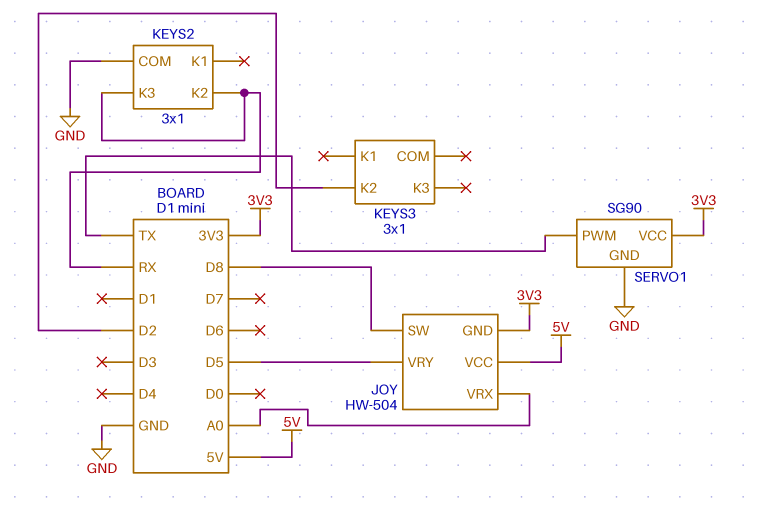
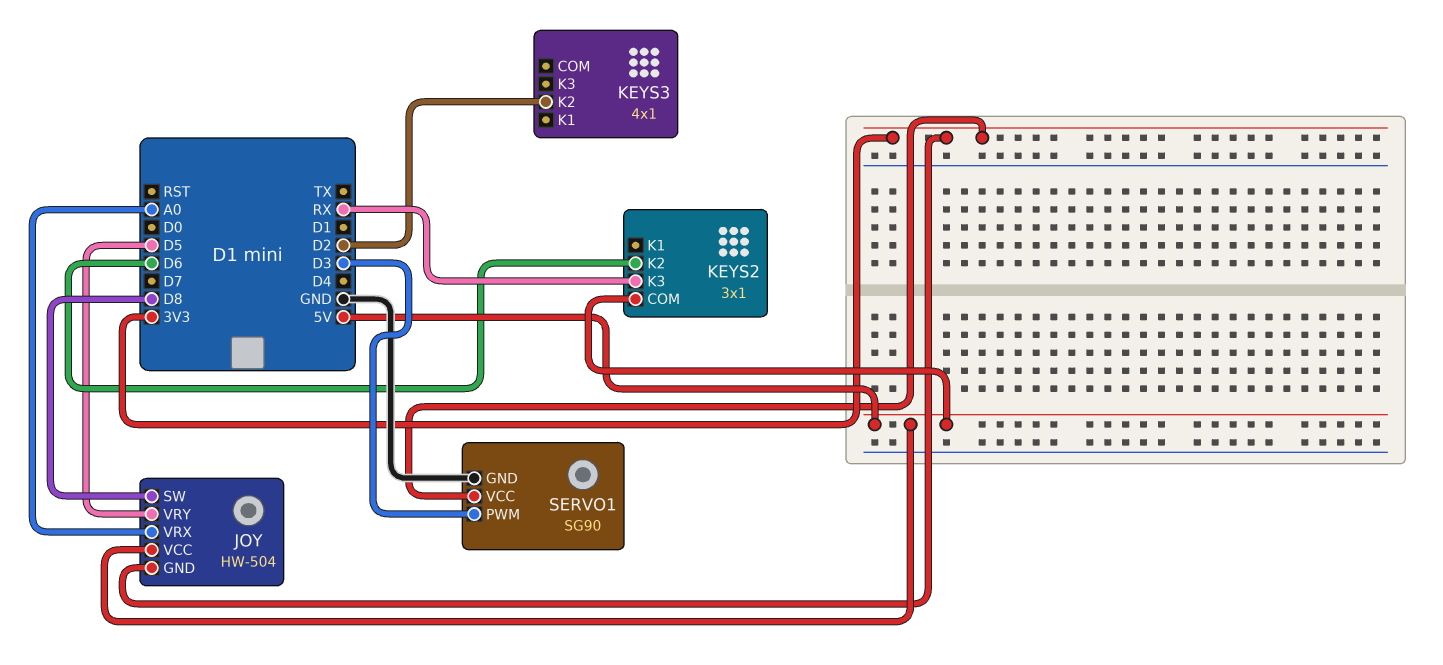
KEYS2 pin COM: GND -> 5V
KEYS2 pin K2: RX -> D6
KEYS3: 3x1 -> 4x1
SERVO1 pin PWM: TX -> D3

